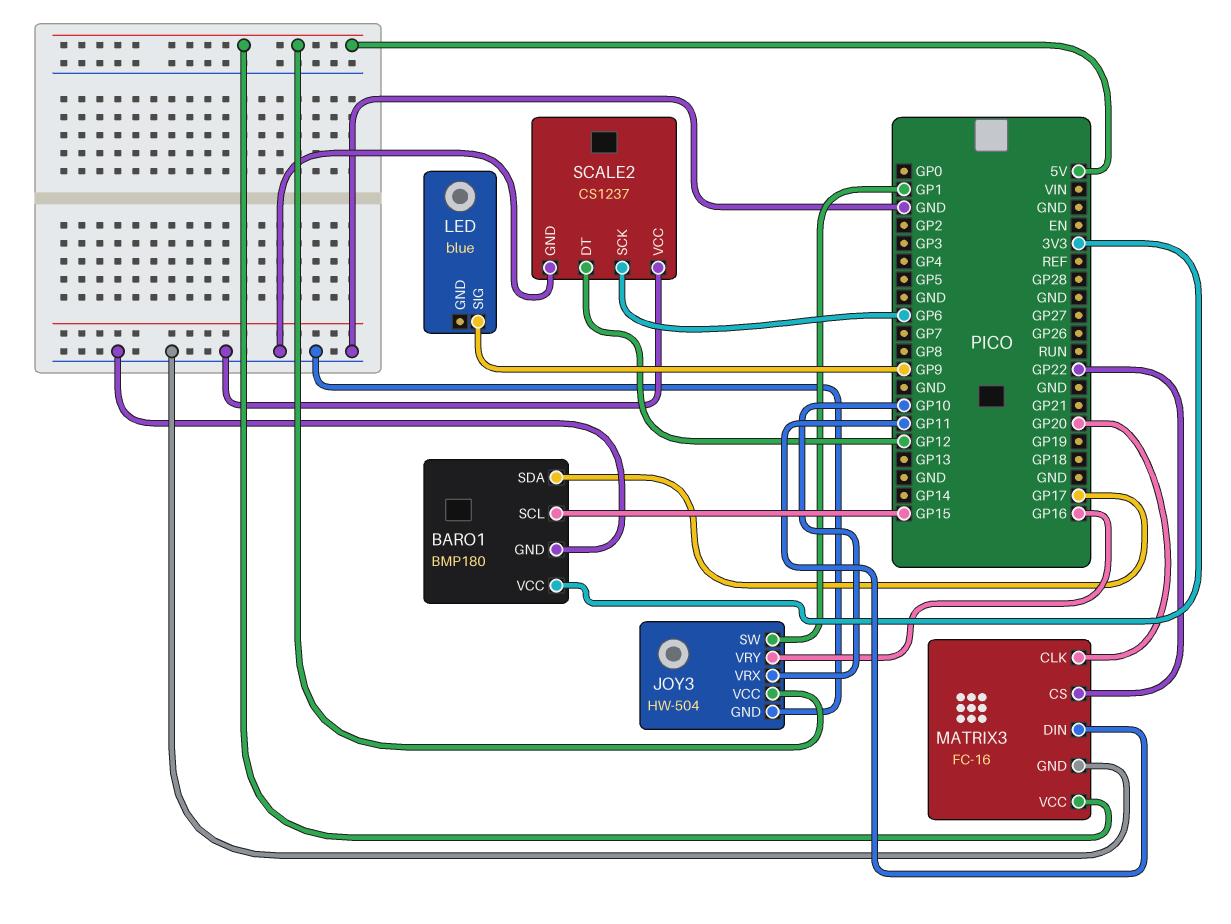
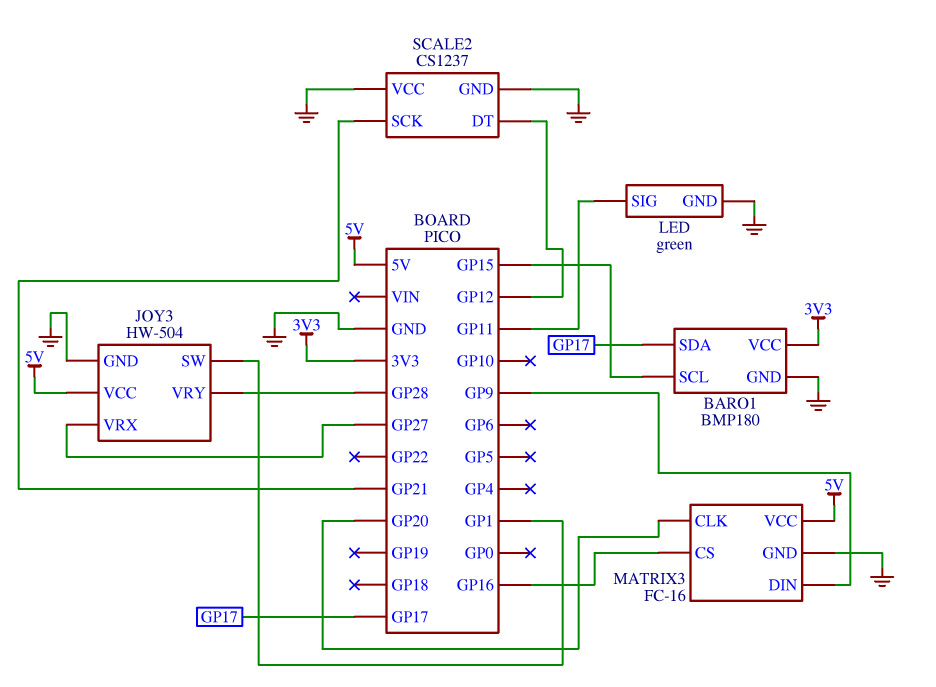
JOY3 pin VRX: GP10 -> GP27
JOY3 pin VRY: GP16 -> GP28
LED: blue -> green
LED pin GND: none -> GND
LED pin SIG: GP9 -> GP11
MATRIX3 pin CS: GP22 -> GP16
MATRIX3 pin DIN: GP11 -> GP9
SCALE2 pin SCK: GP6 -> GP21

